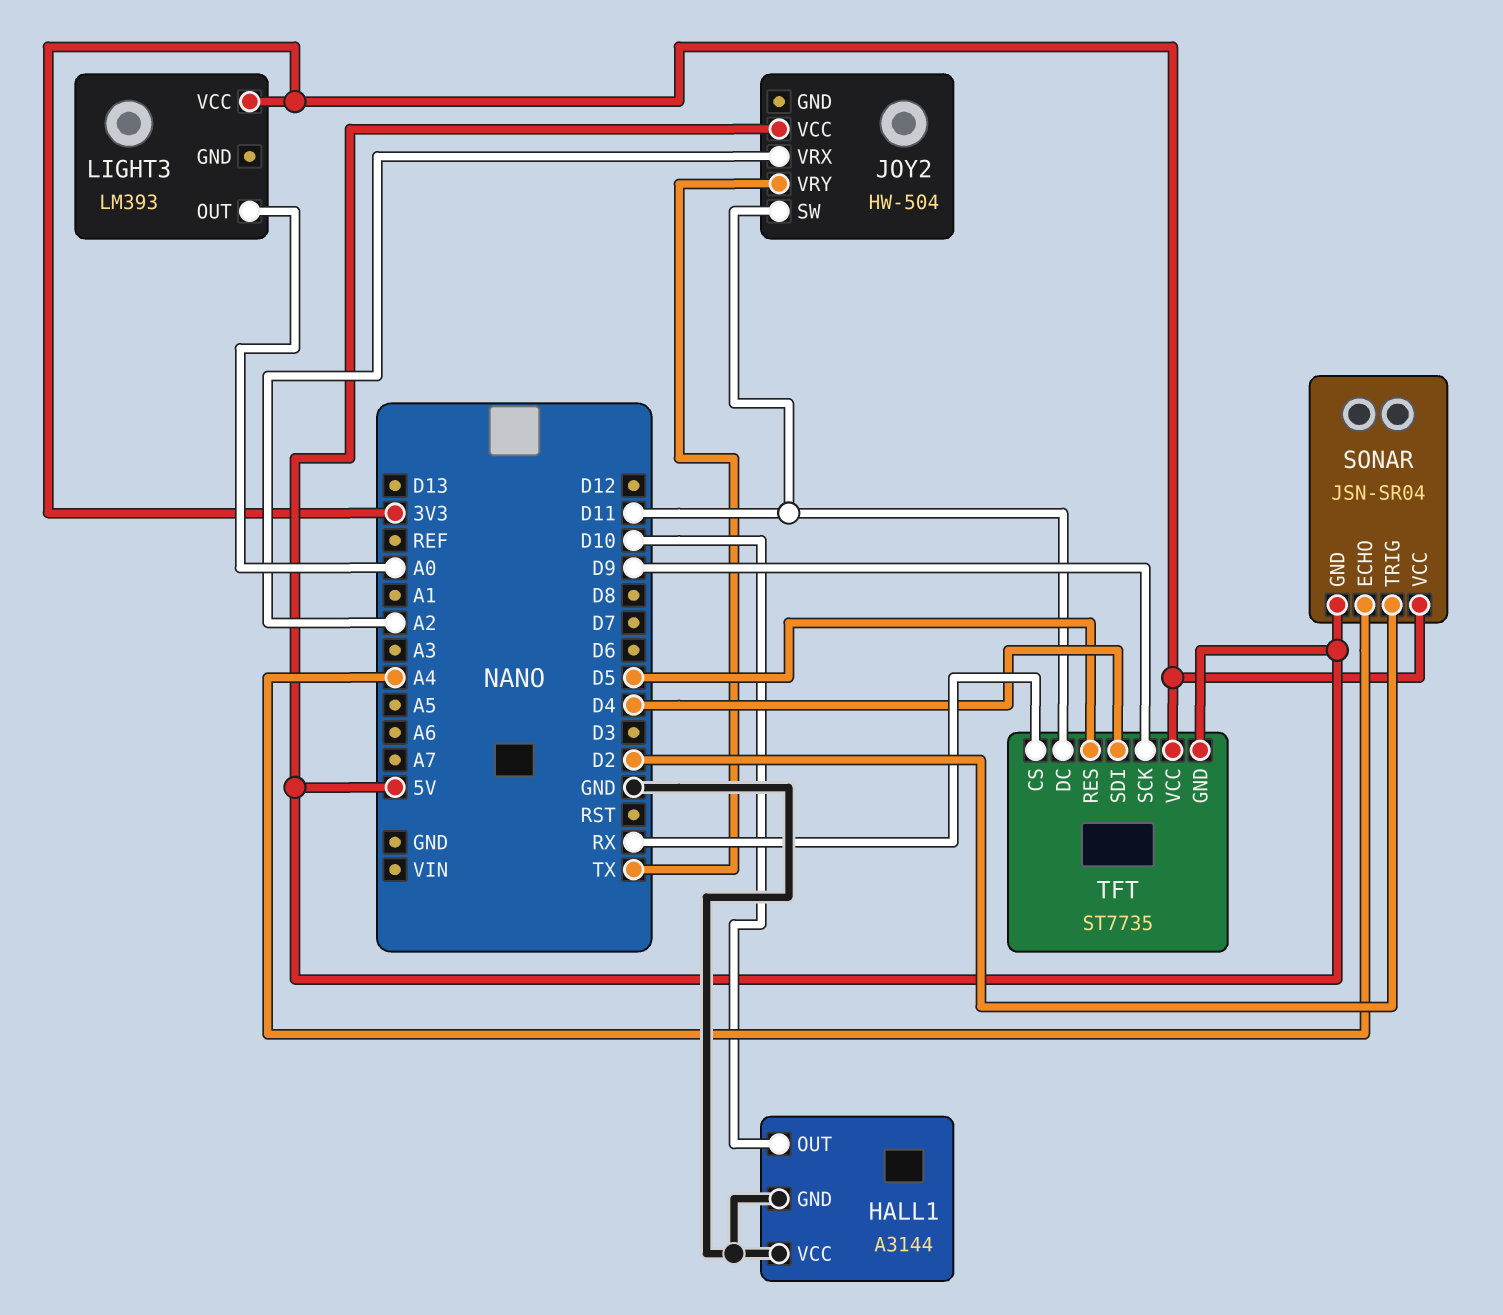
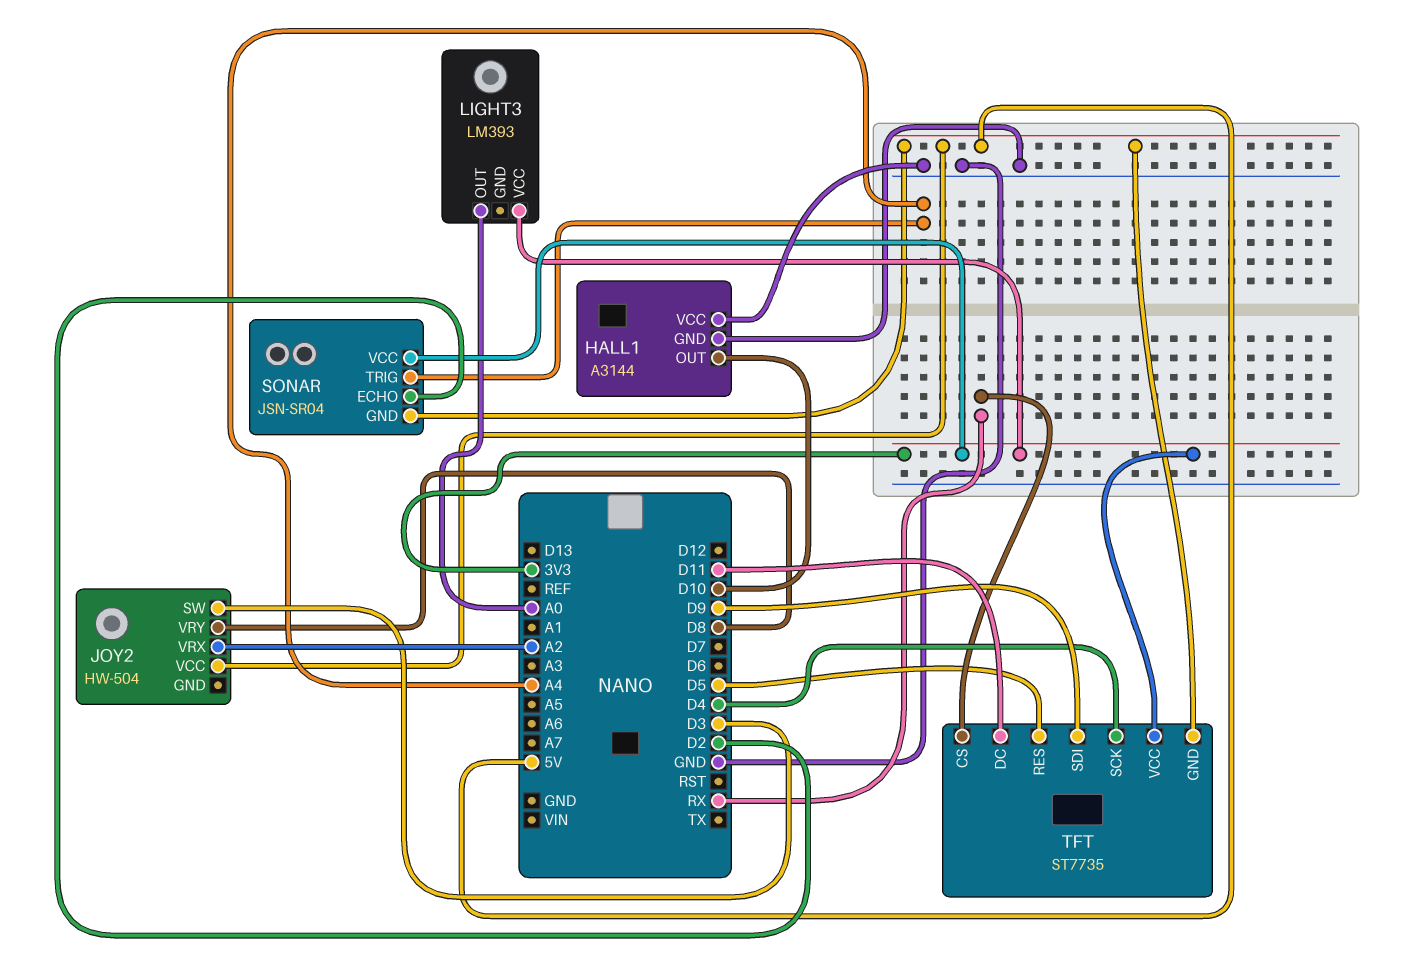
JOY2 pin SW: D11 -> D3
JOY2 pin VRY: TX -> D8
SONAR pin ECHO: A4 -> D2
SONAR pin TRIG: D2 -> A4
TFT pin SCK: D9 -> D4
TFT pin SDI: D4 -> D9

